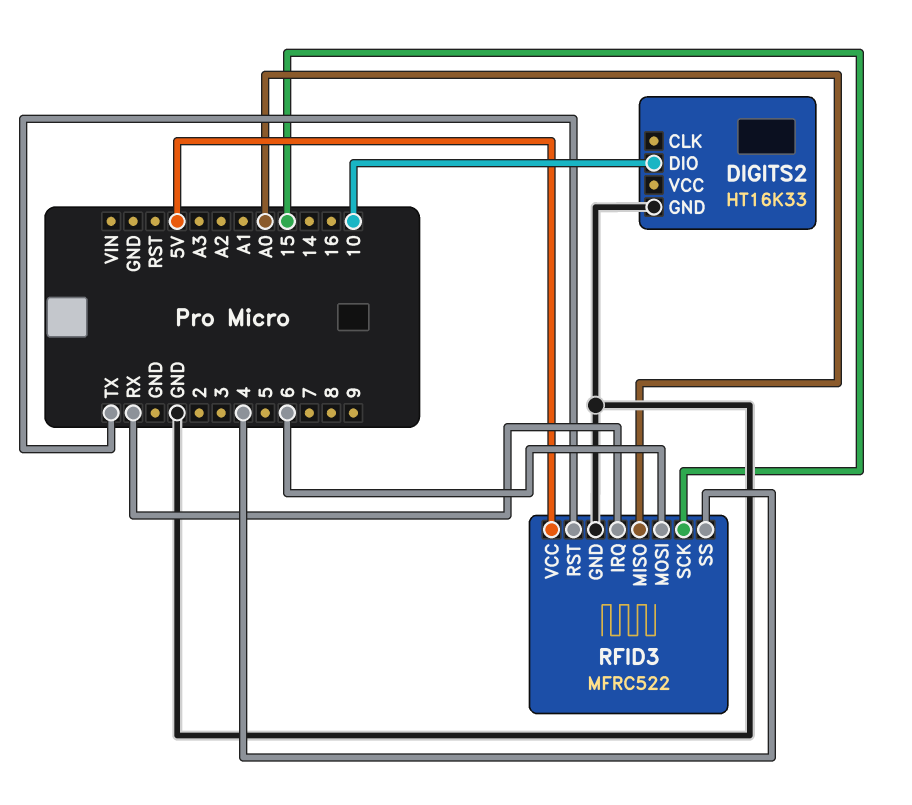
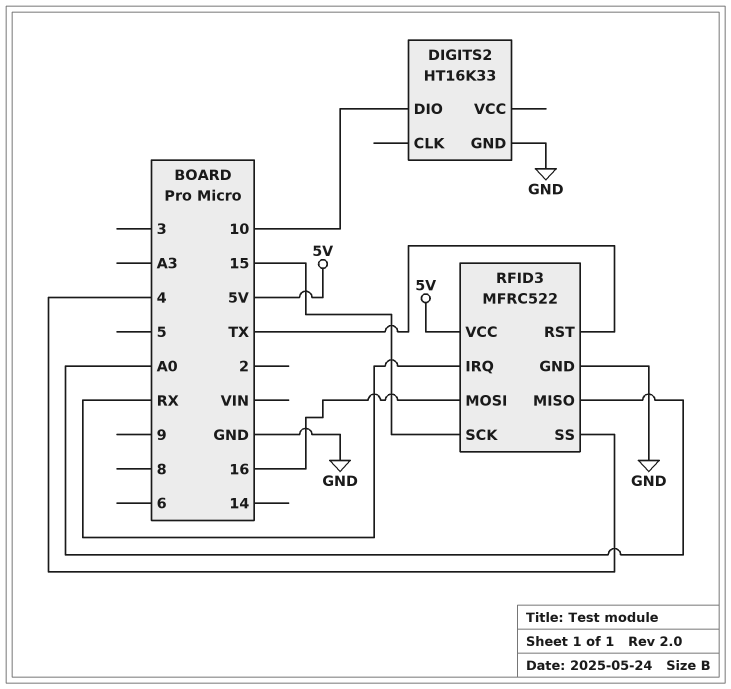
RFID3 pin MOSI: 6 -> 16

